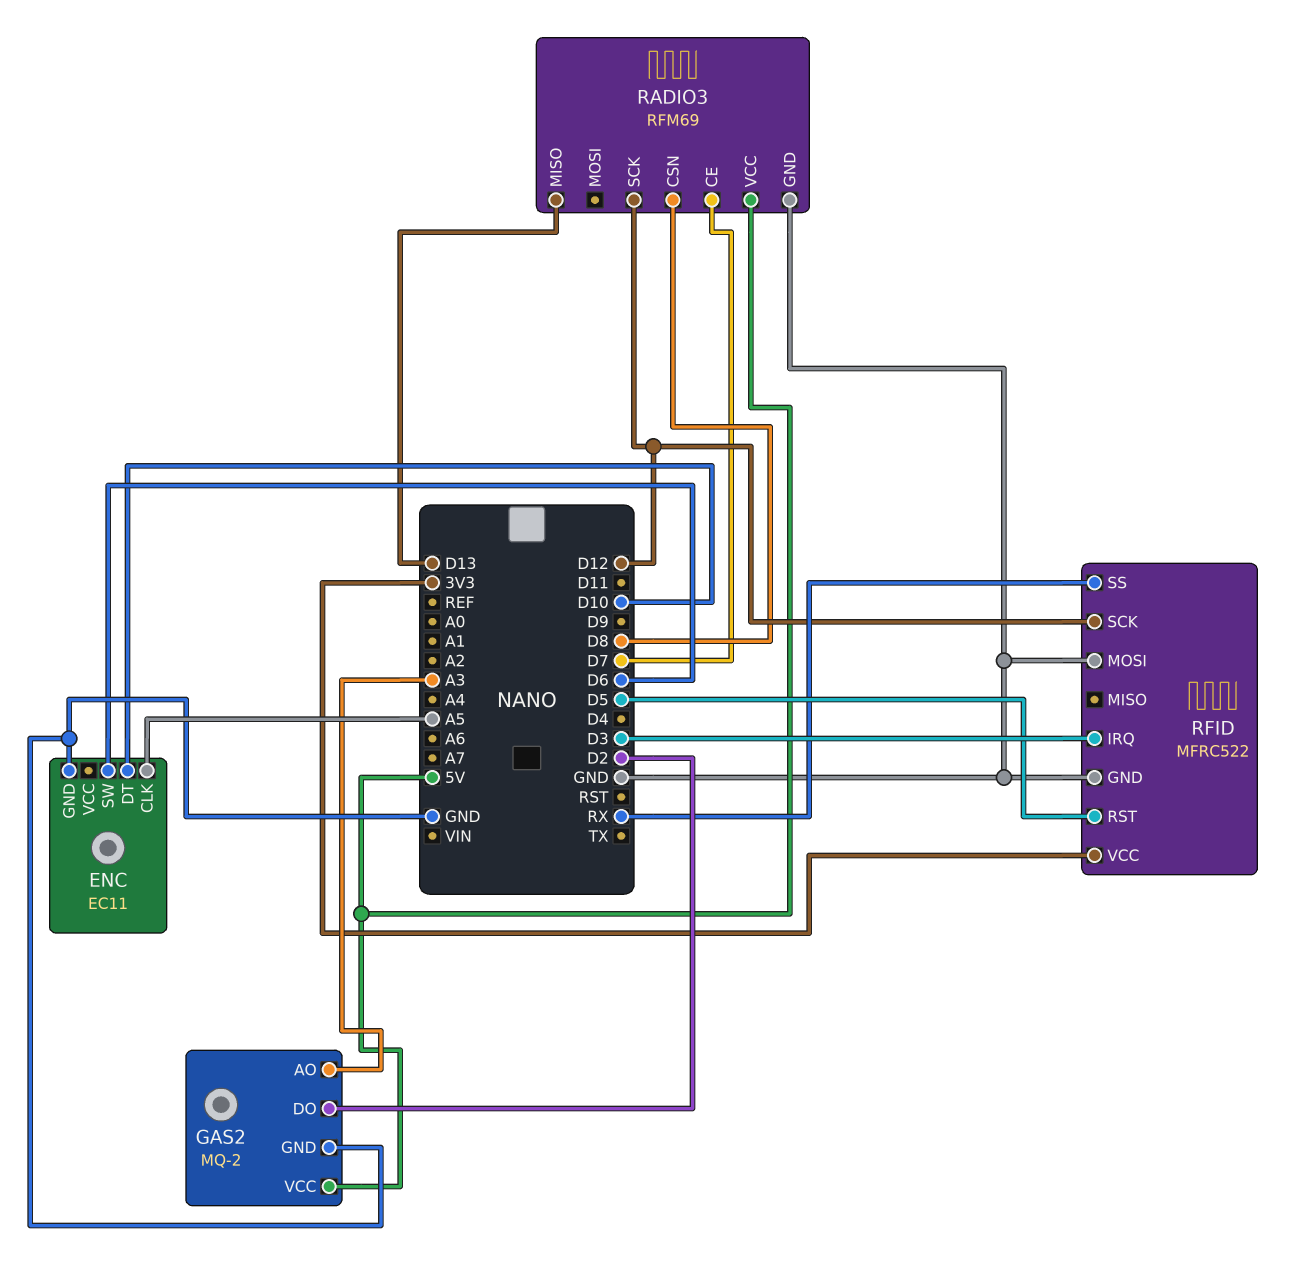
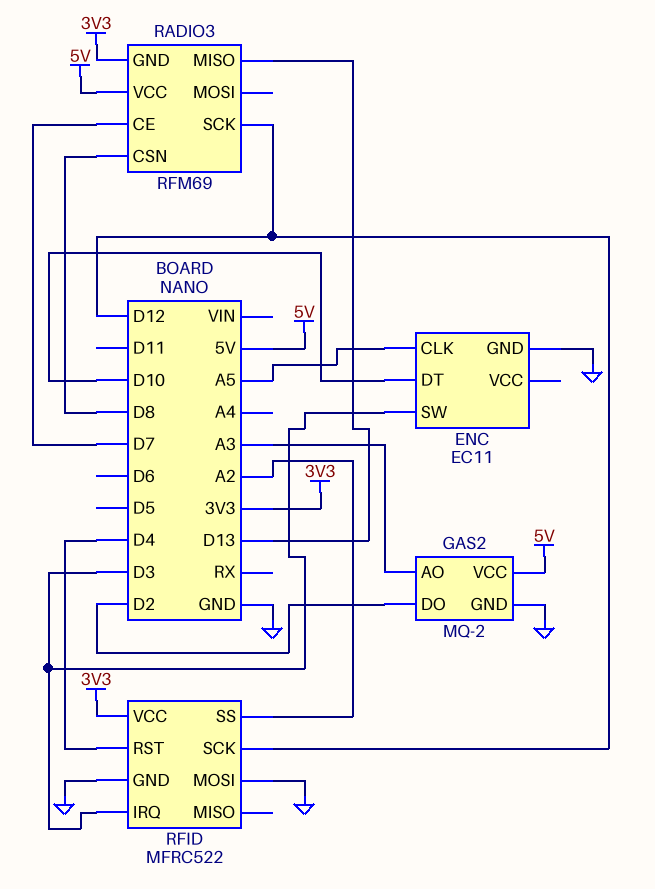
ENC pin SW: D6 -> D3
RADIO3 pin GND: GND -> 3V3
RFID pin RST: D5 -> D4
RFID pin SS: RX -> A2

